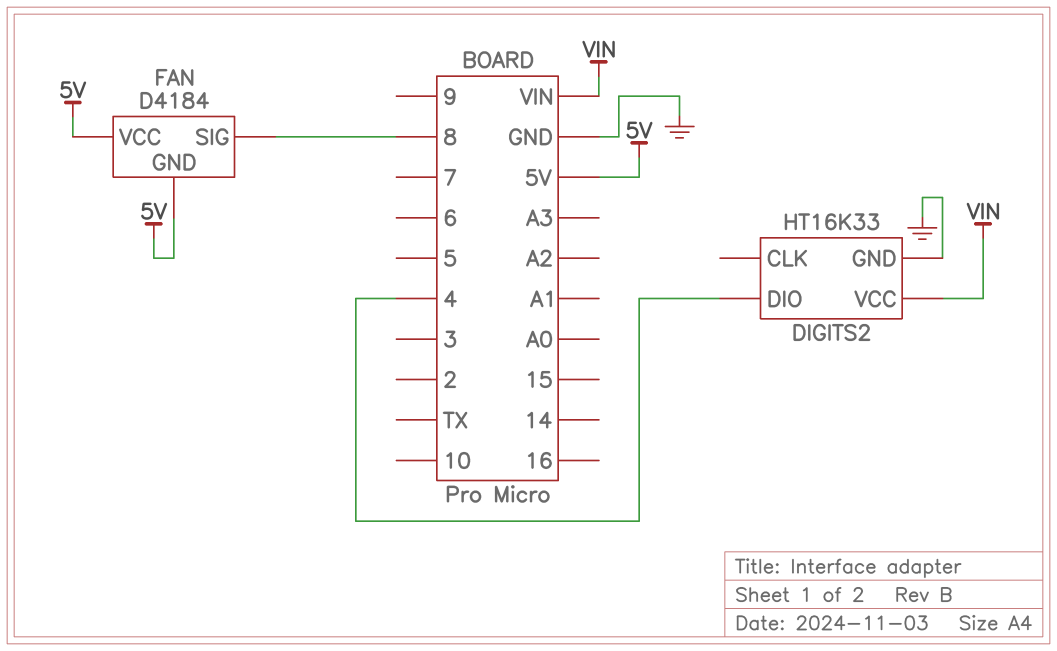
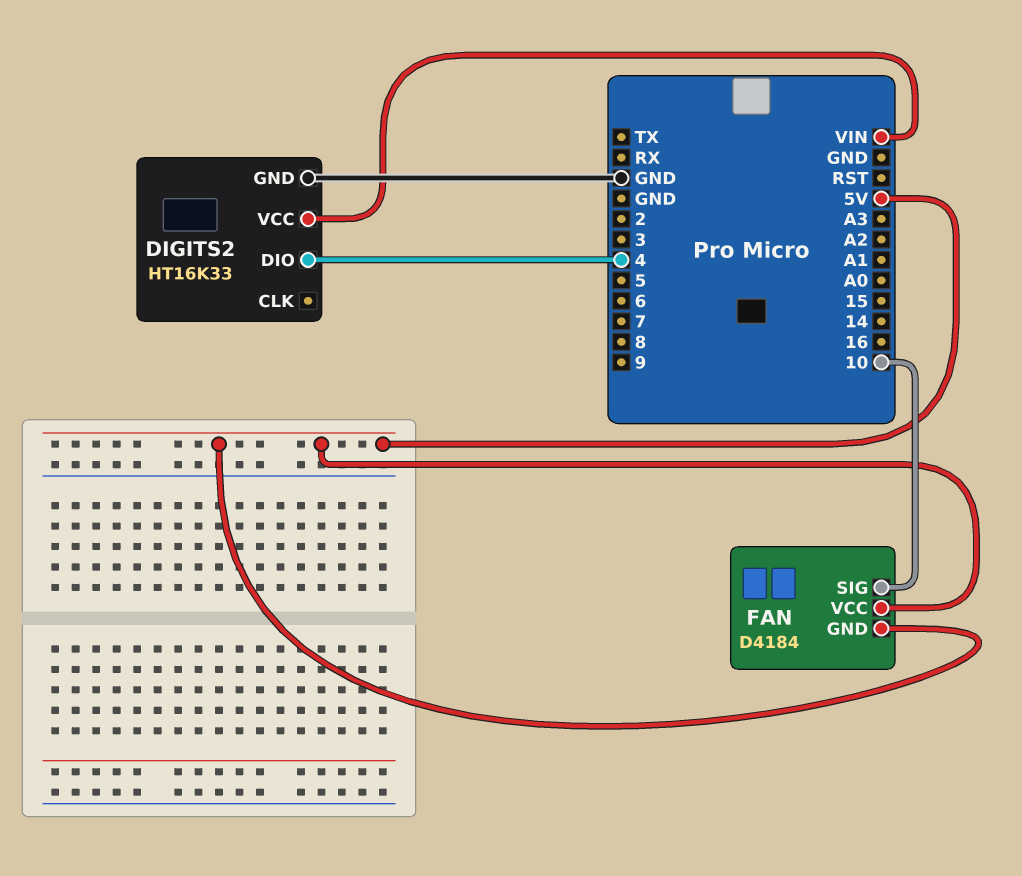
FAN pin SIG: 8 -> 10

